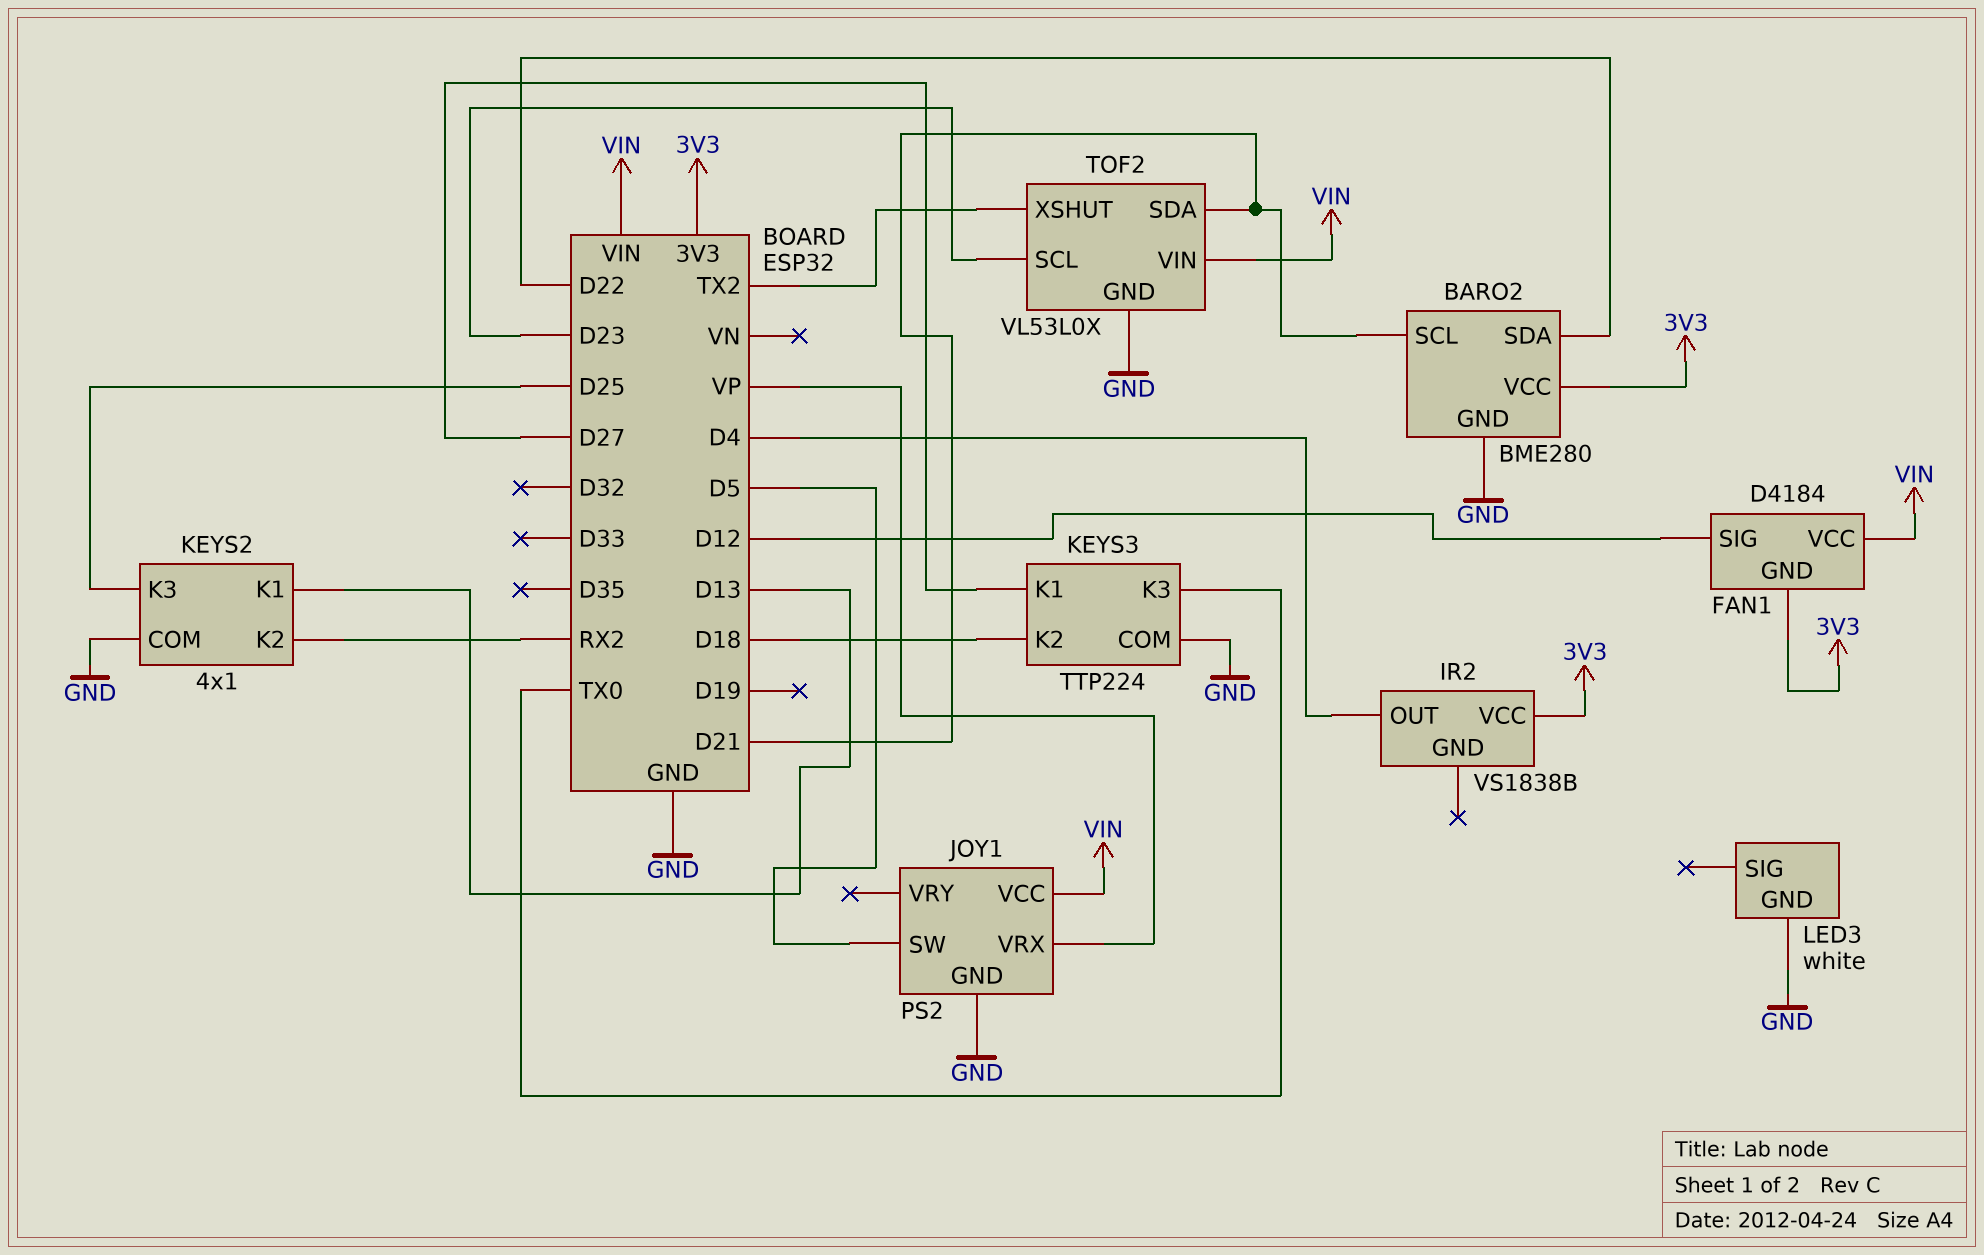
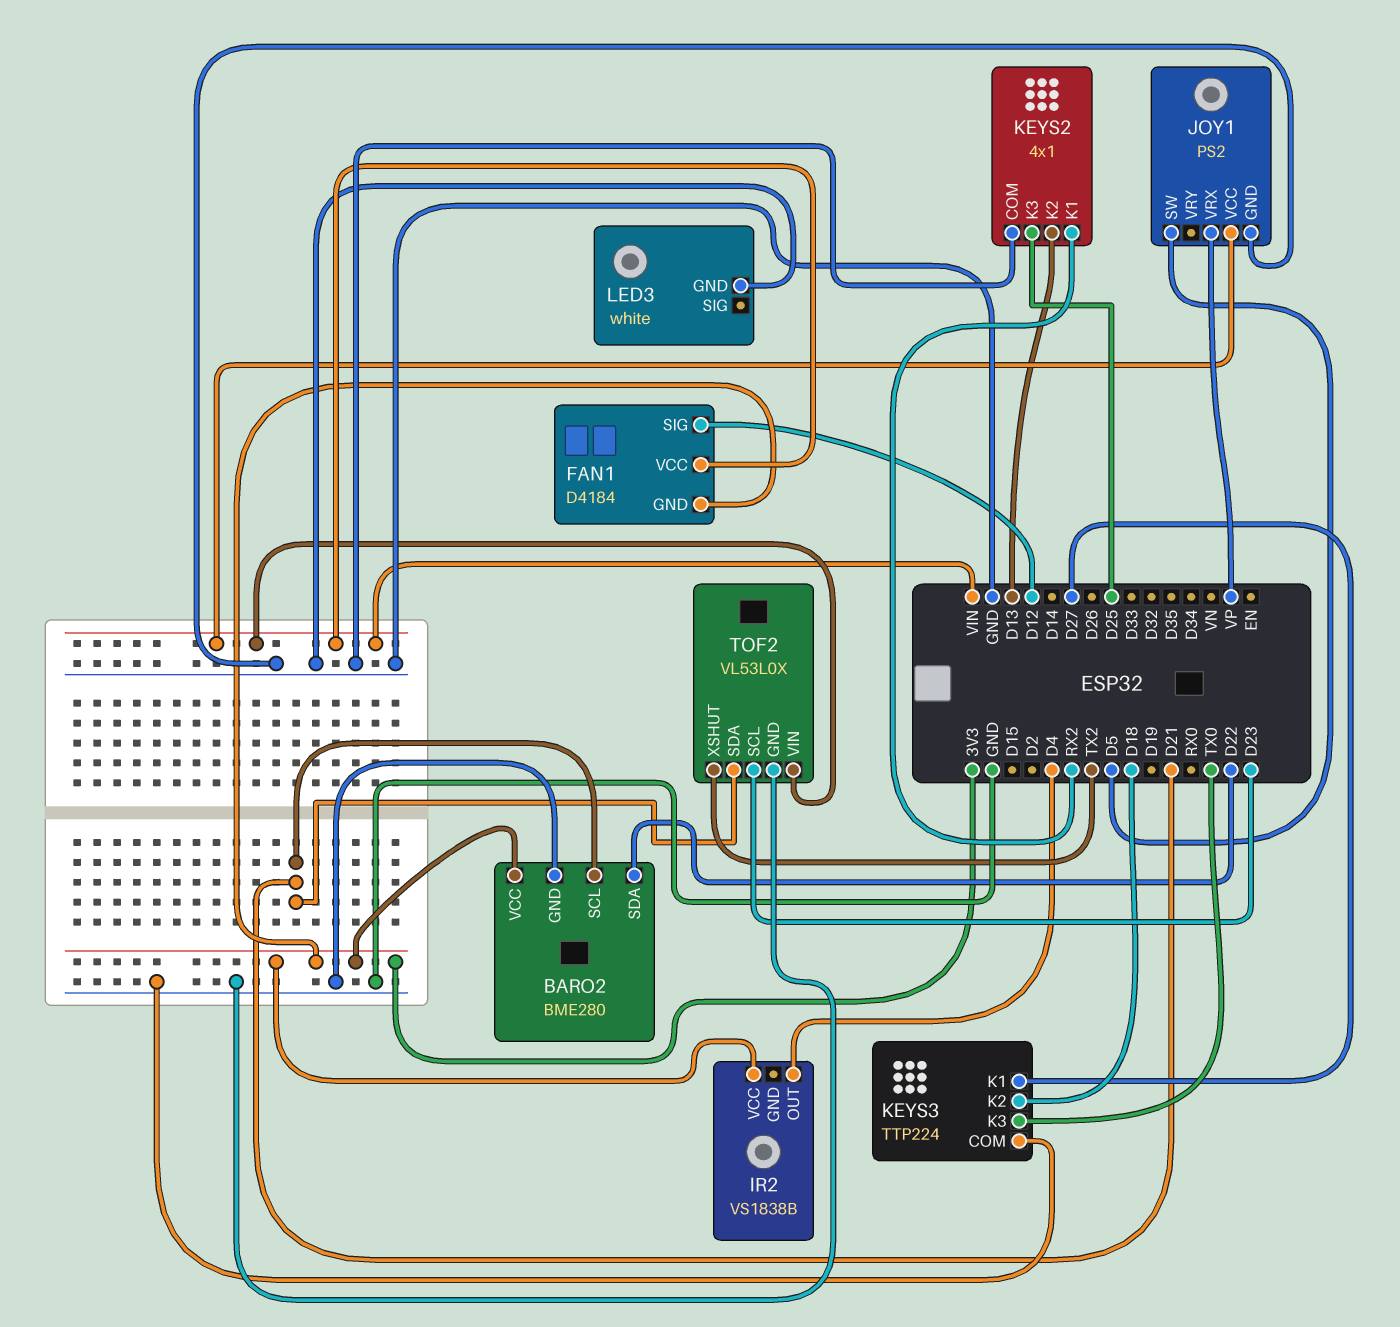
KEYS2 pin K1: D13 -> RX2
KEYS2 pin K2: RX2 -> D13

